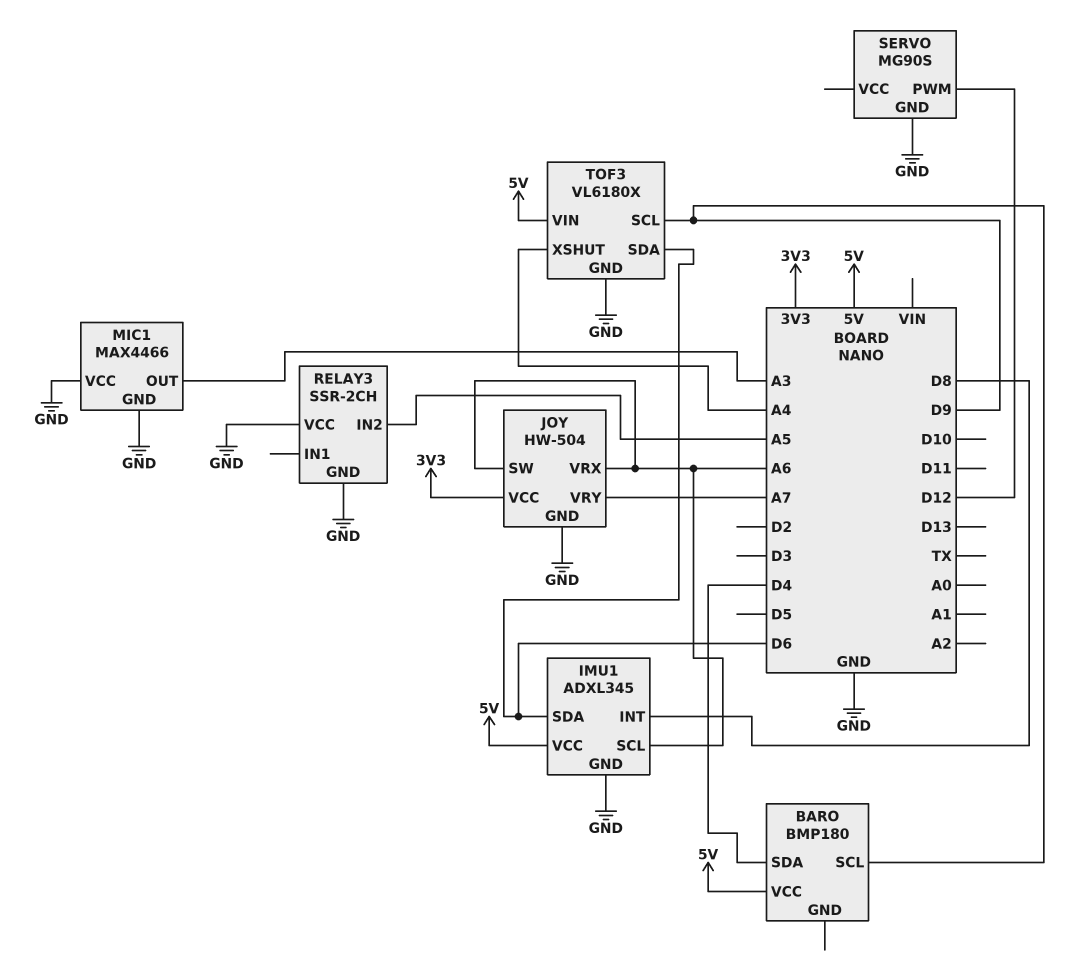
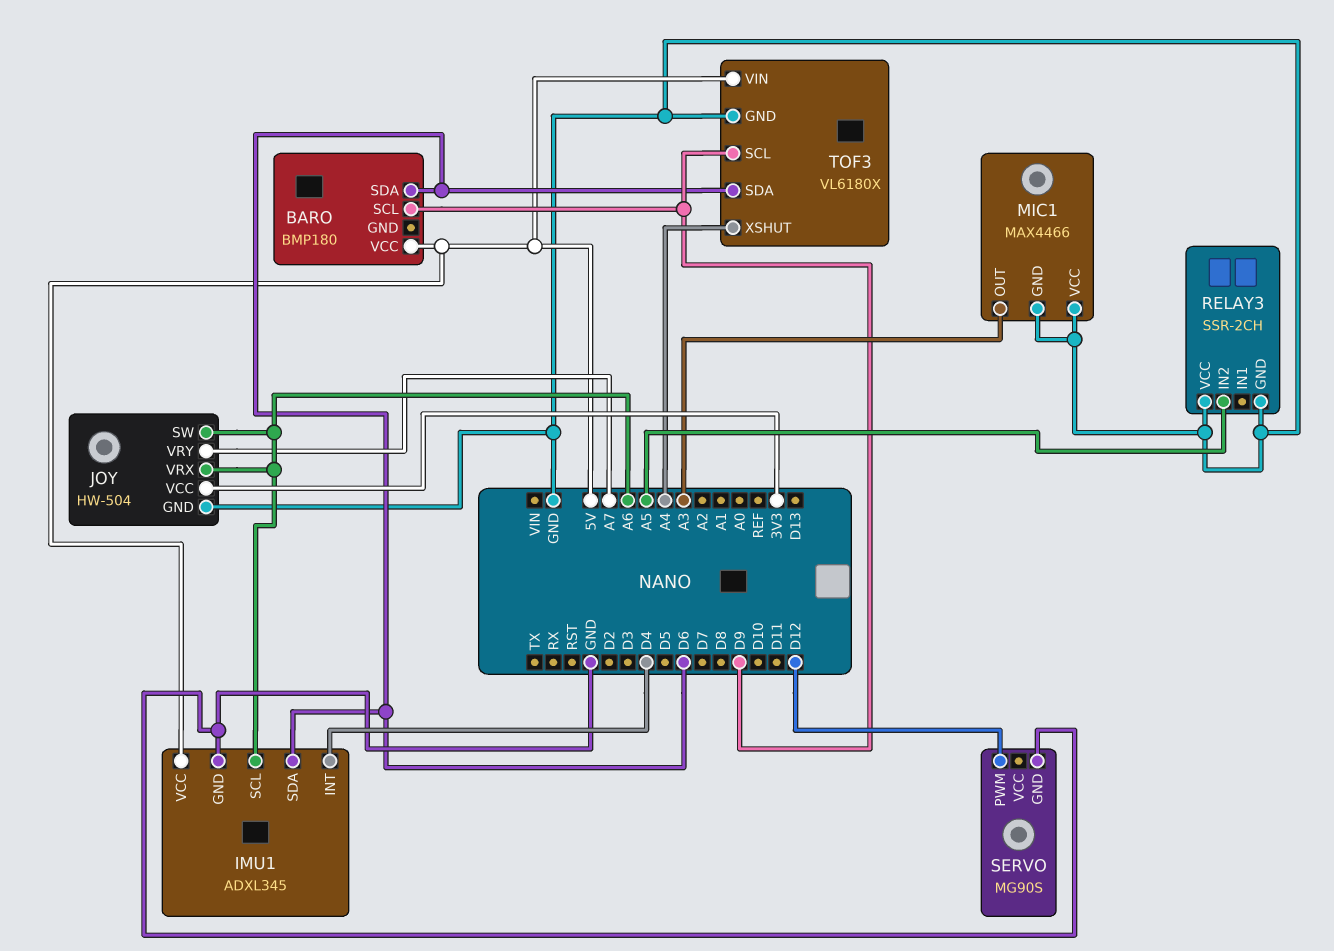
BARO pin SDA: D4 -> D6
IMU1 pin INT: D8 -> D4

